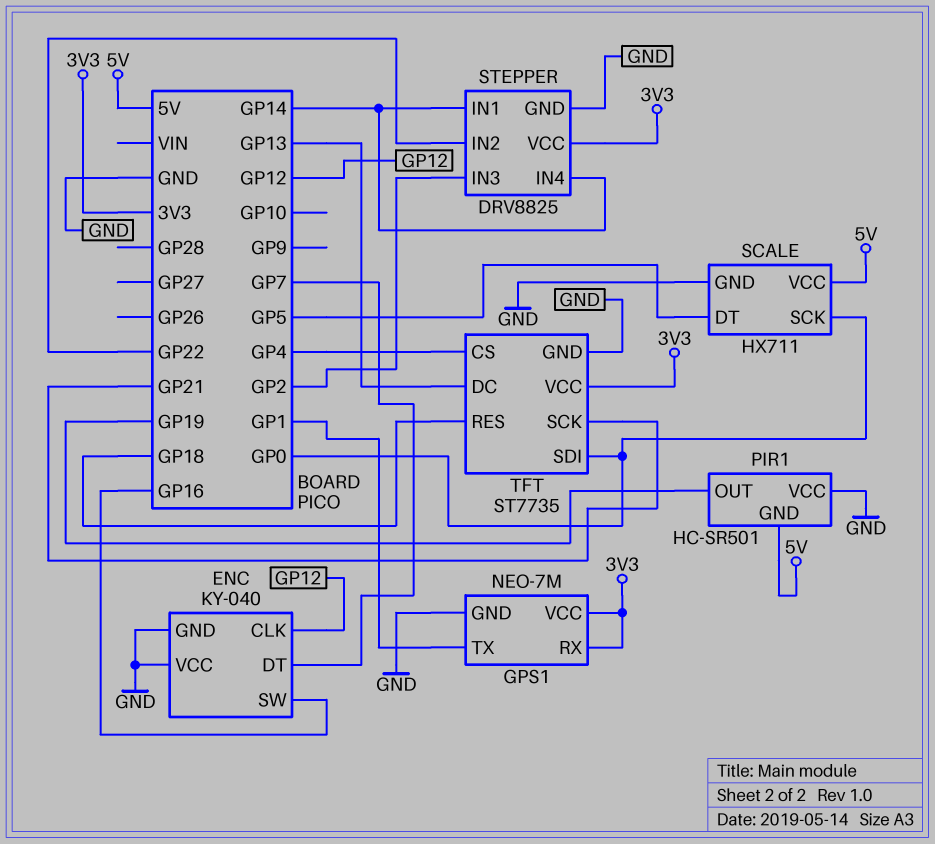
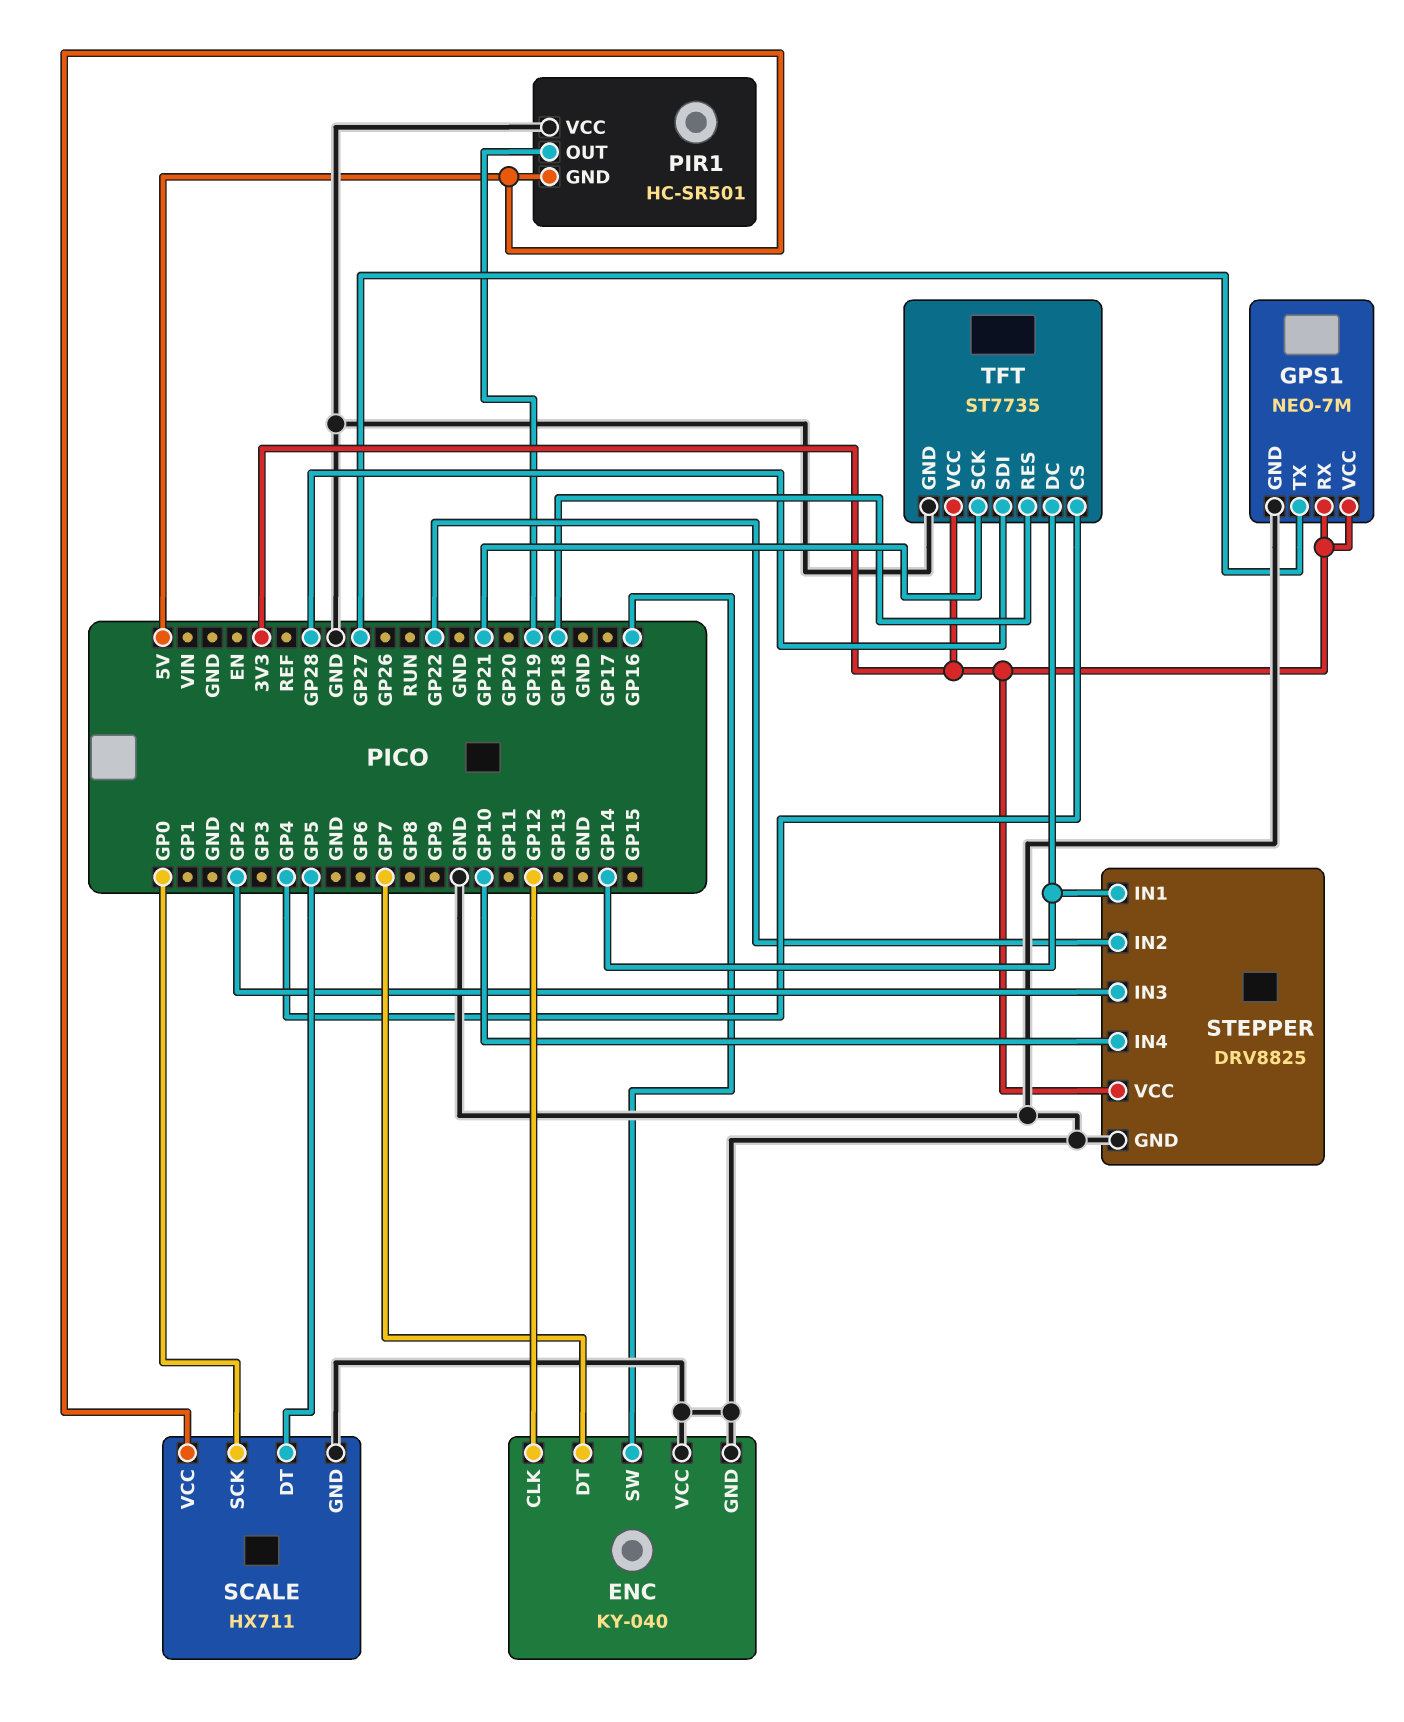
GPS1 pin TX: GP1 -> GP27
STEPPER pin IN4: GP14 -> GP10
TFT pin DC: GP13 -> GP14
TFT pin SDI: GP0 -> GP28

